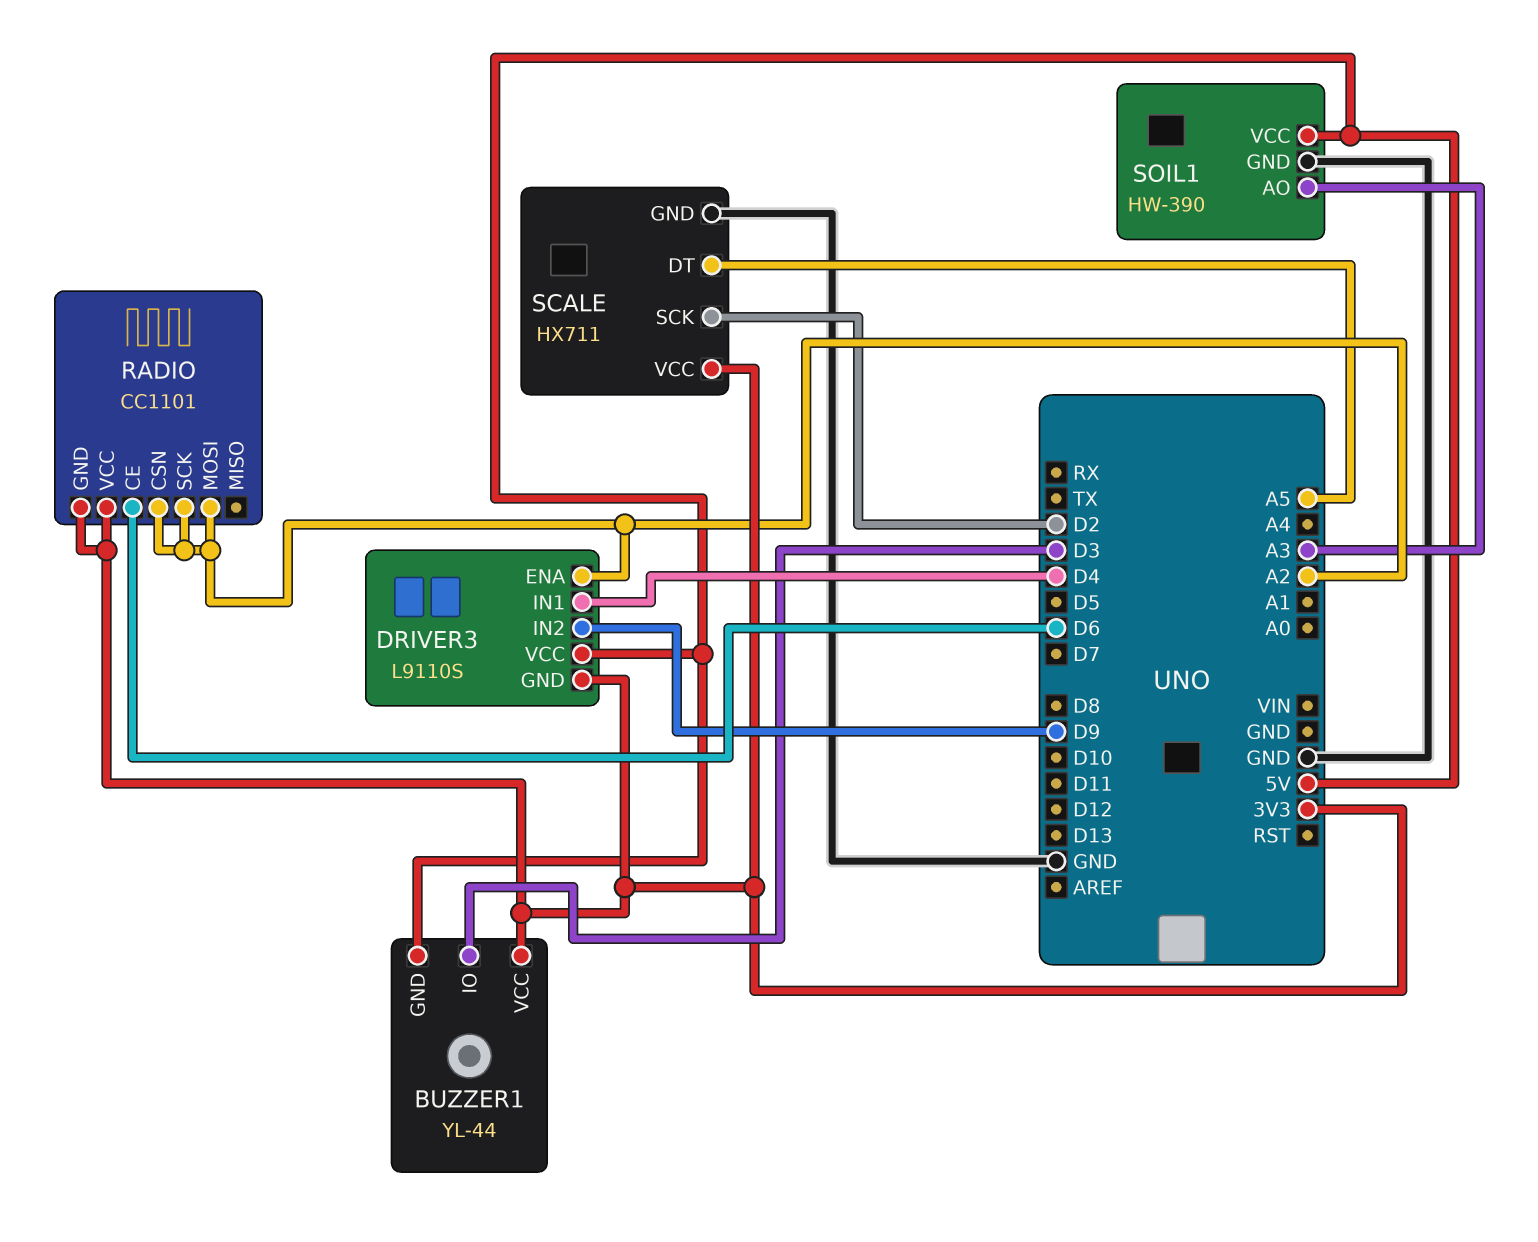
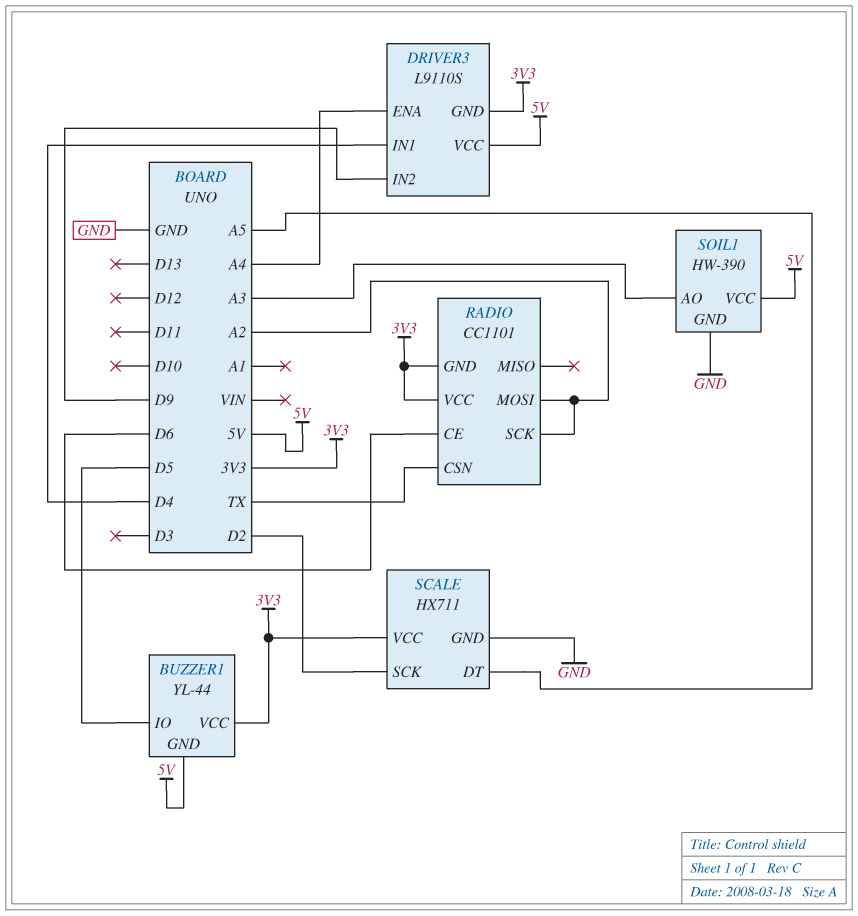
BUZZER1 pin IO: D3 -> D5
DRIVER3 pin ENA: A2 -> A4
RADIO pin CSN: A2 -> TX

